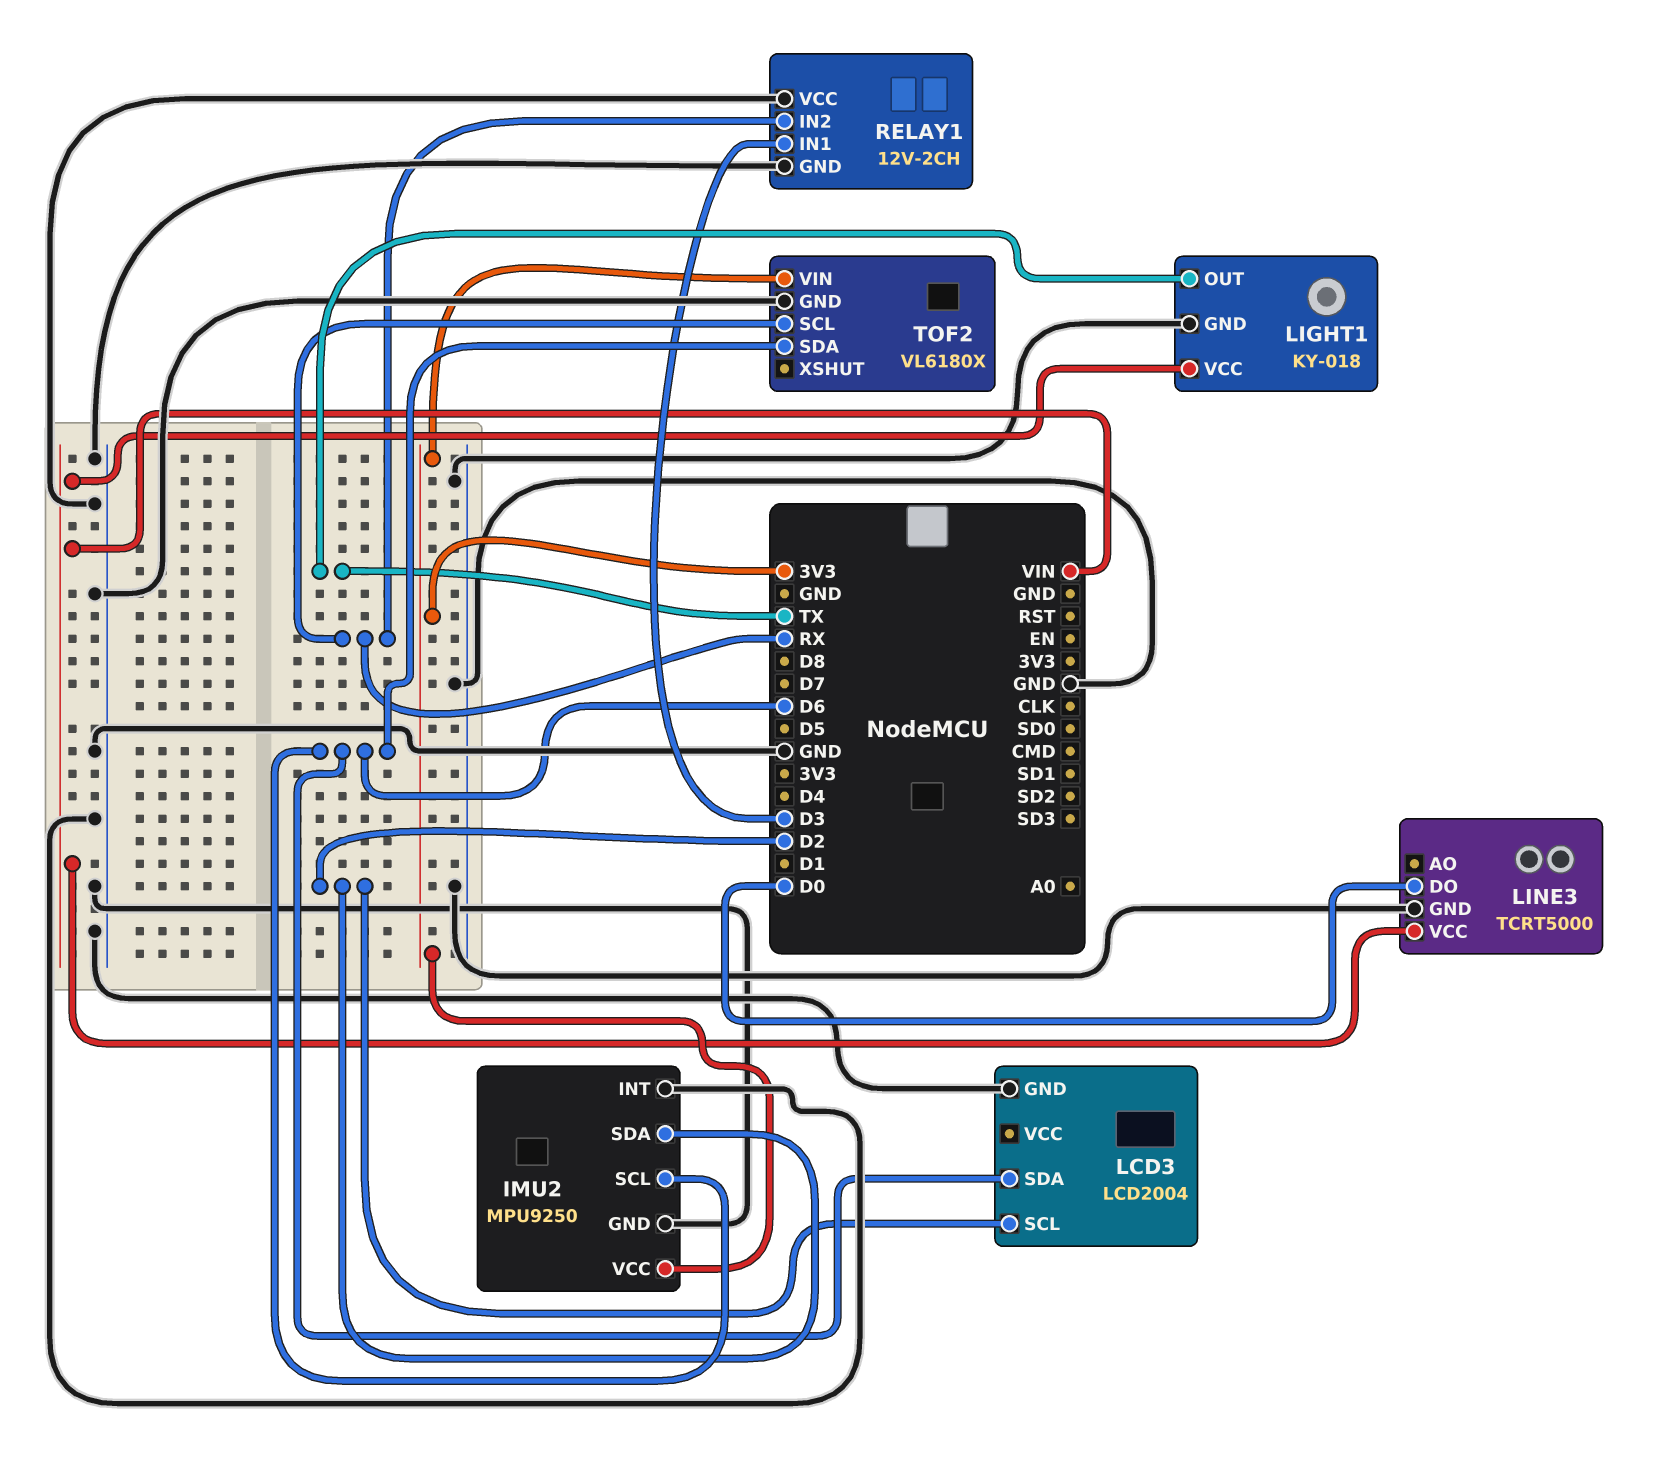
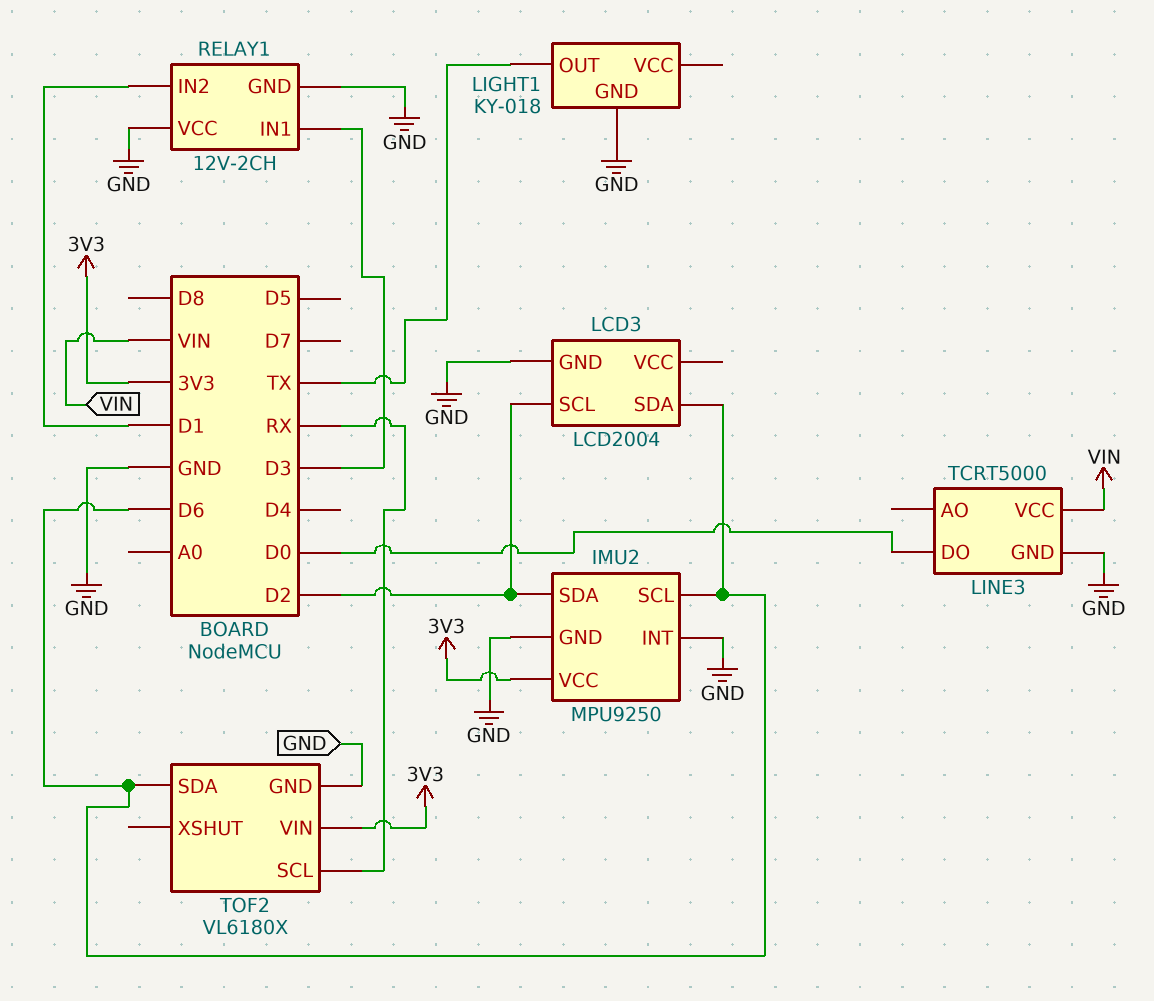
LIGHT1 pin VCC: VIN -> none
RELAY1 pin IN2: RX -> D1

